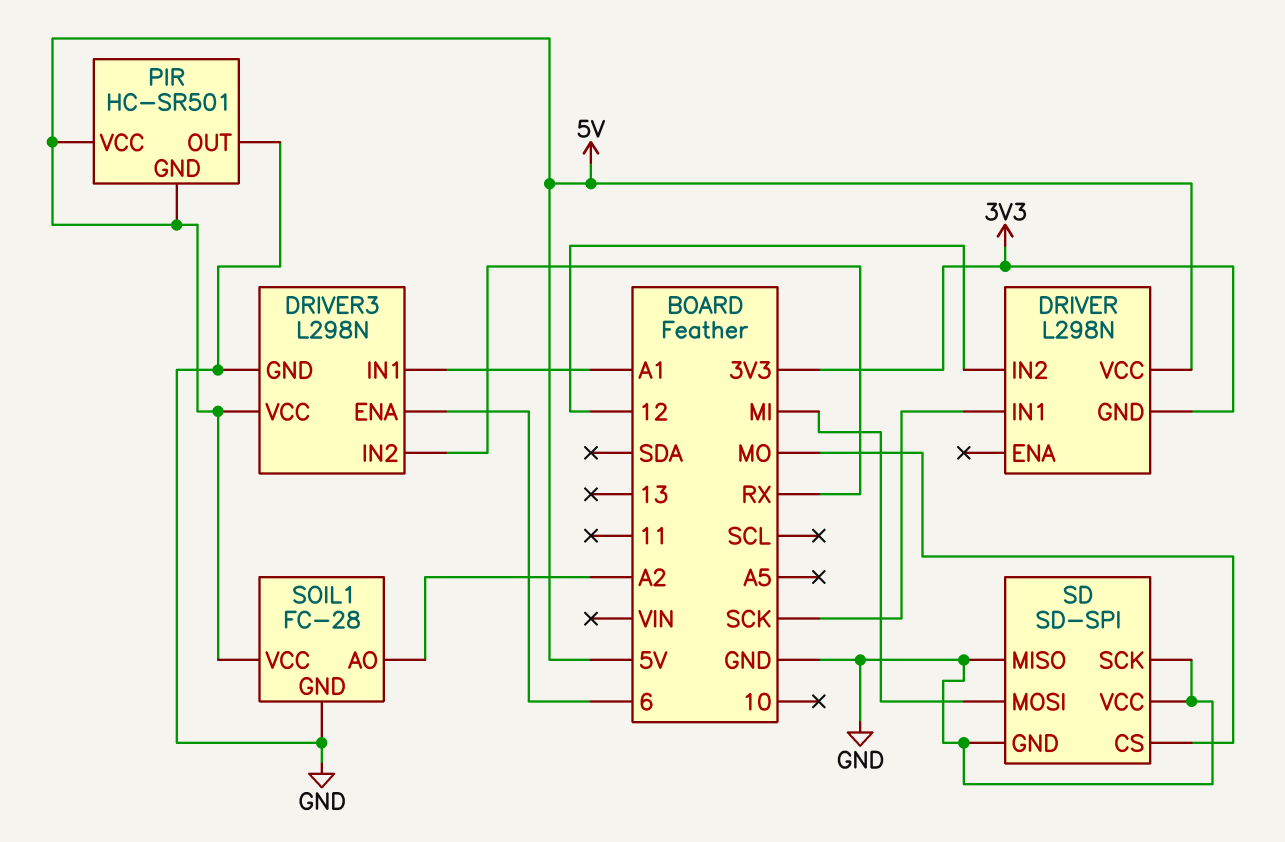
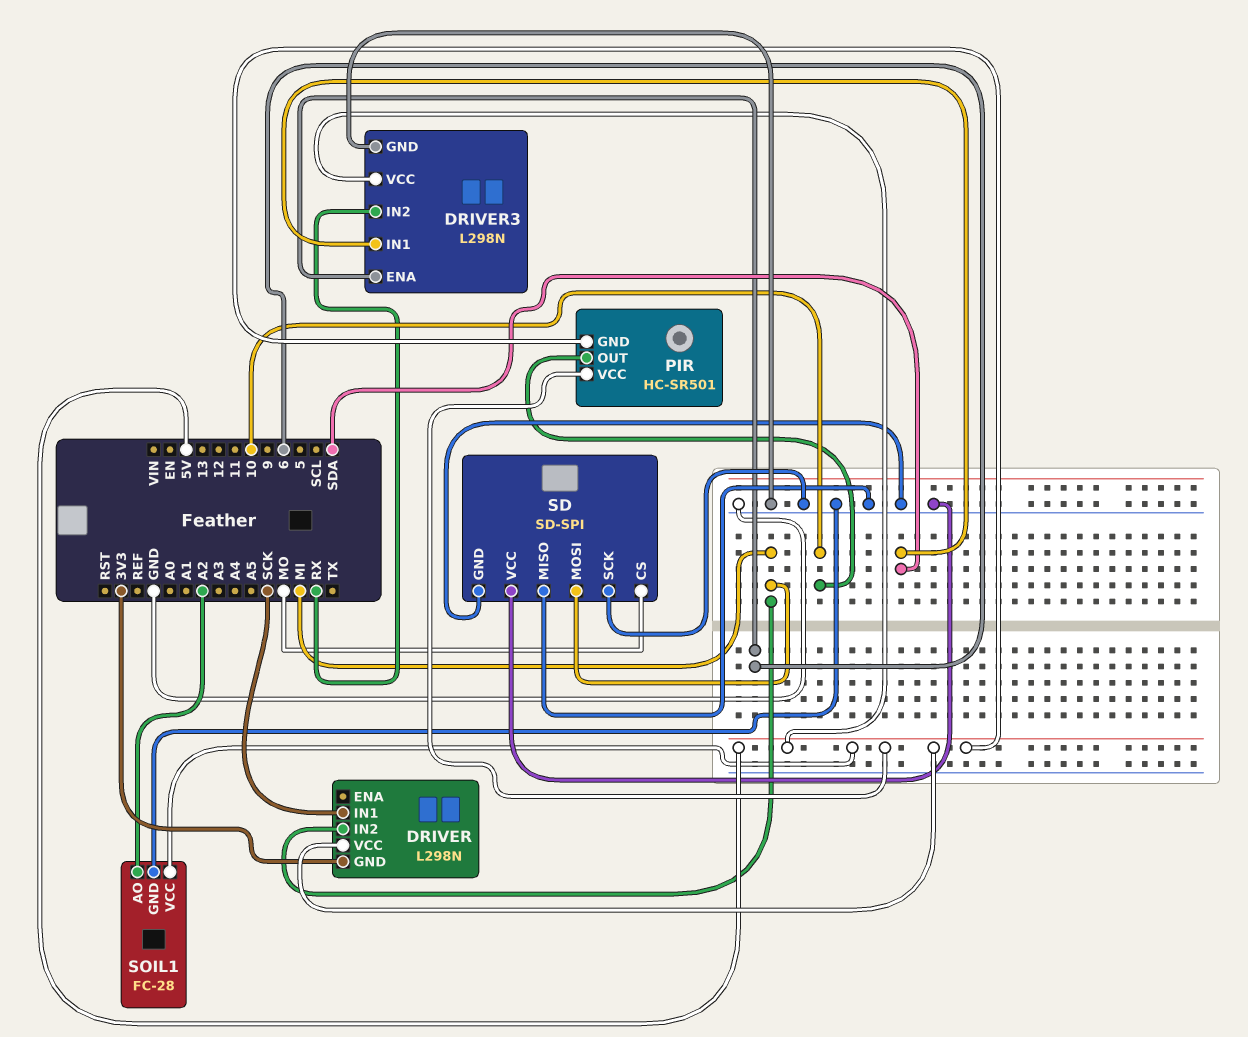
DRIVER pin IN2: 12 -> MI
DRIVER3 pin IN1: A1 -> SDA
PIR pin OUT: GND -> 10

